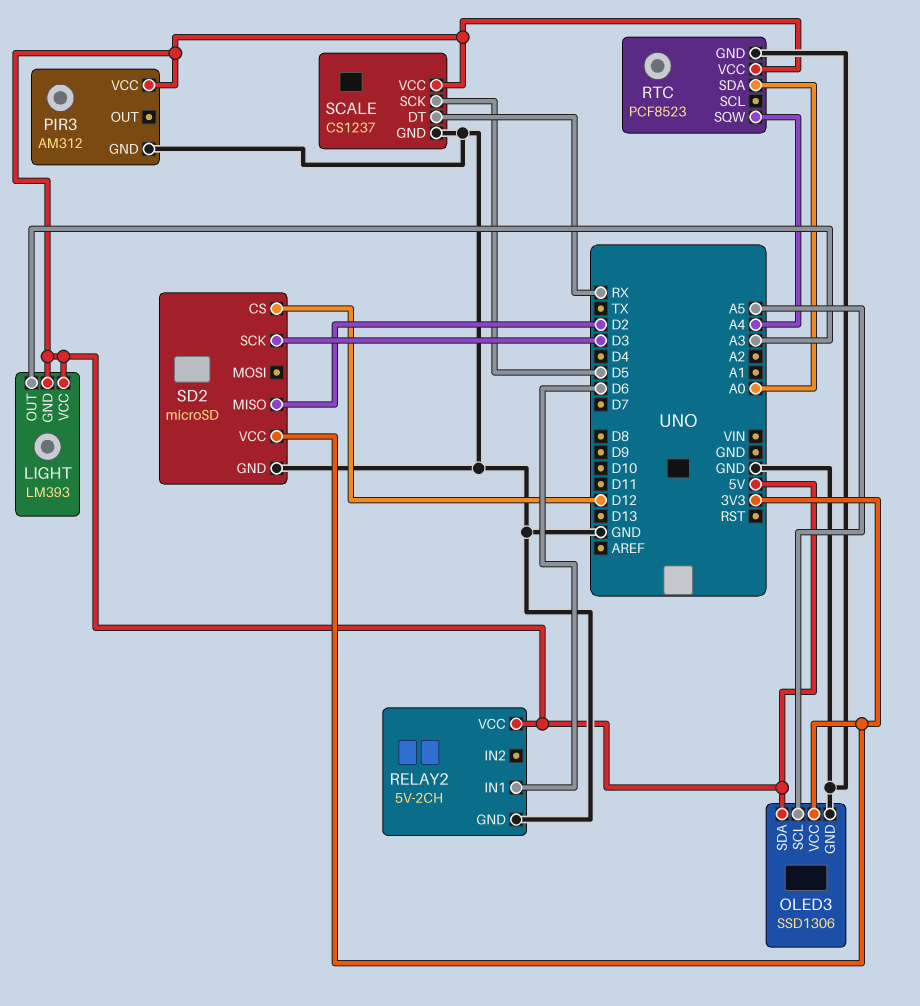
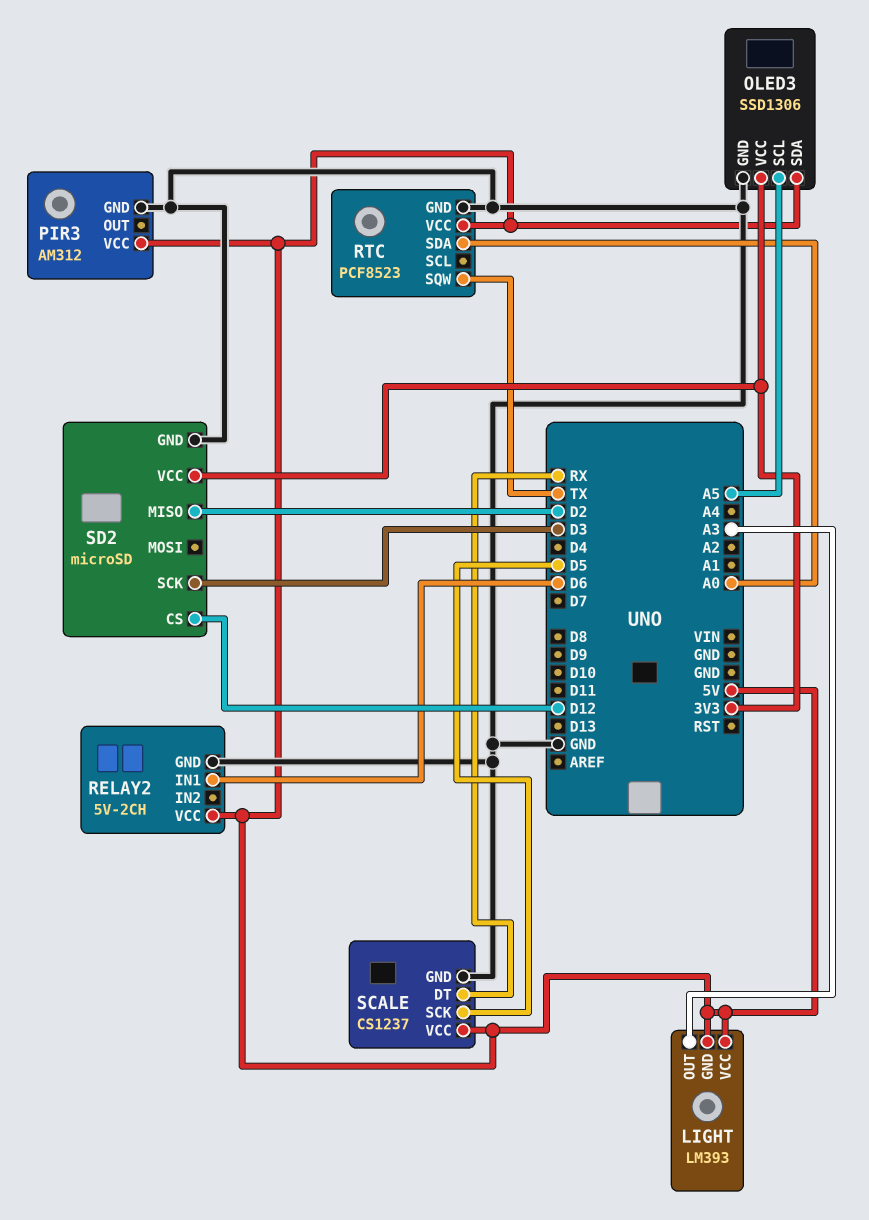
RTC pin SQW: A4 -> TX

